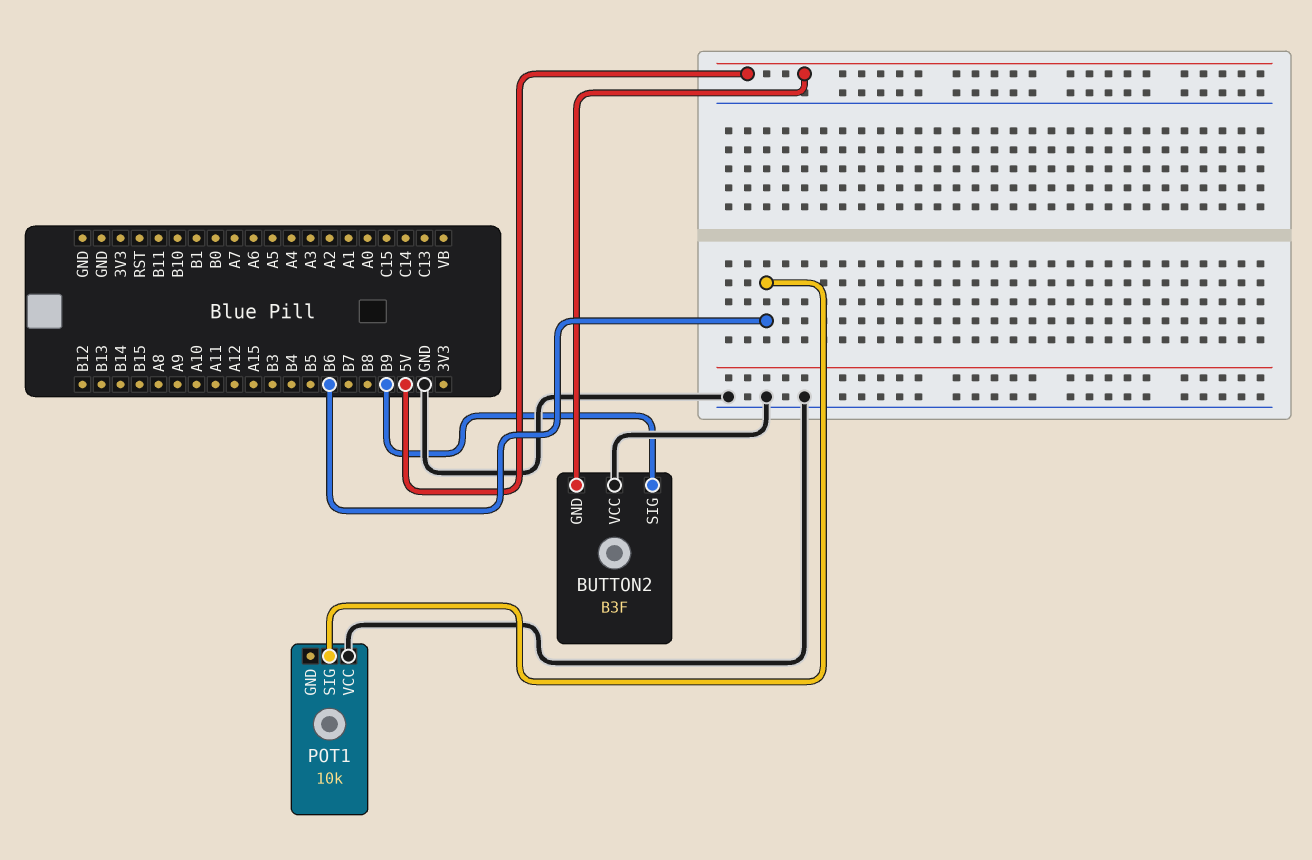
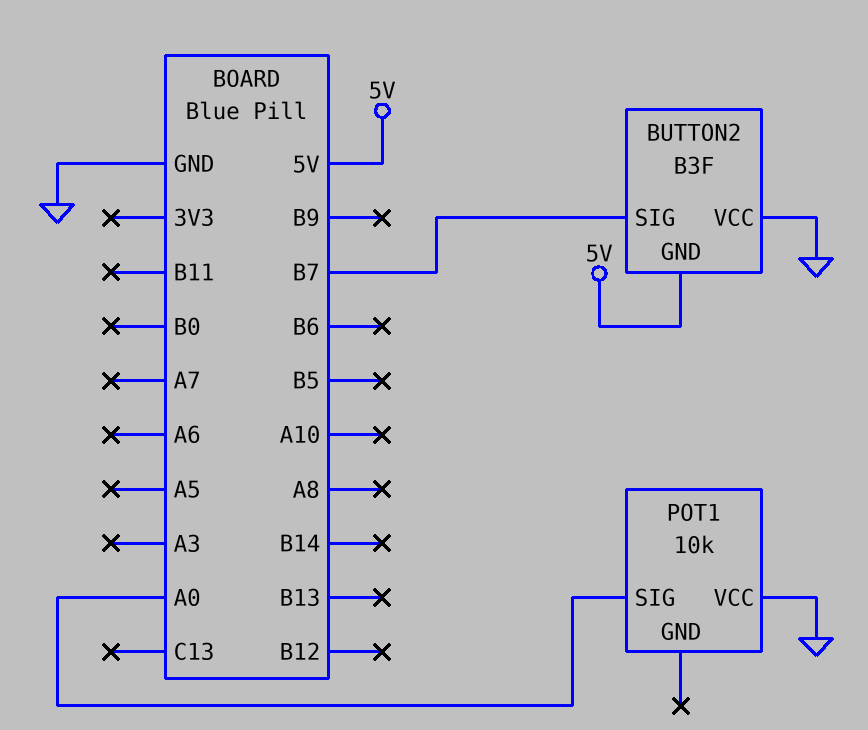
BUTTON2 pin SIG: B9 -> B7
POT1 pin SIG: B6 -> A0

